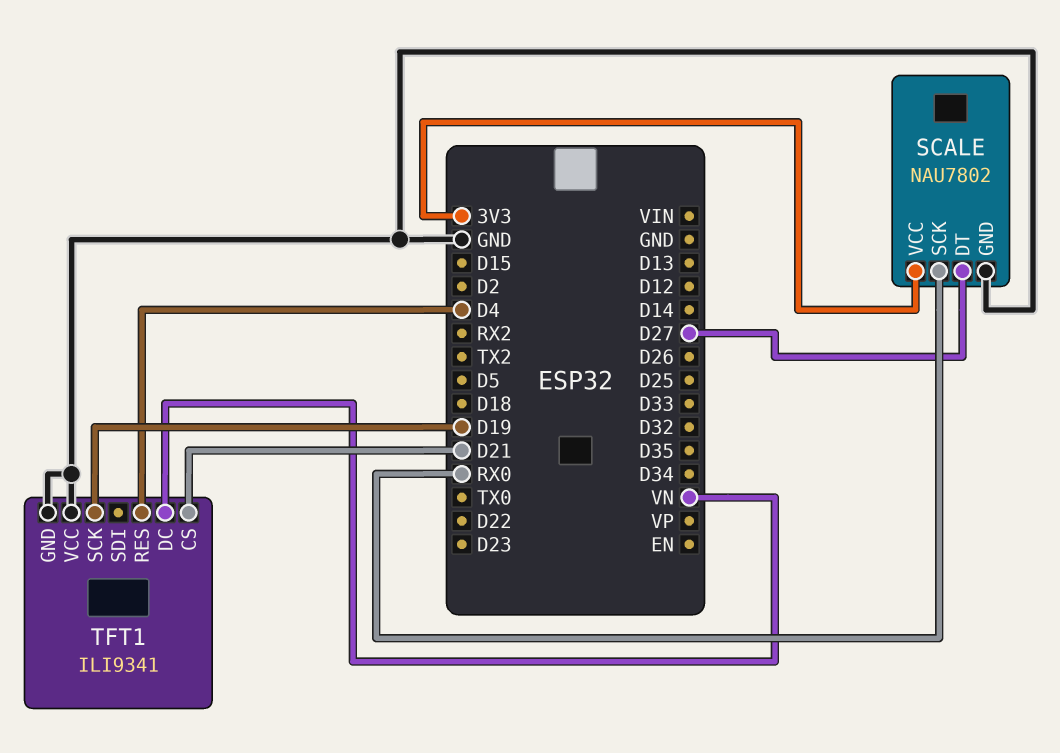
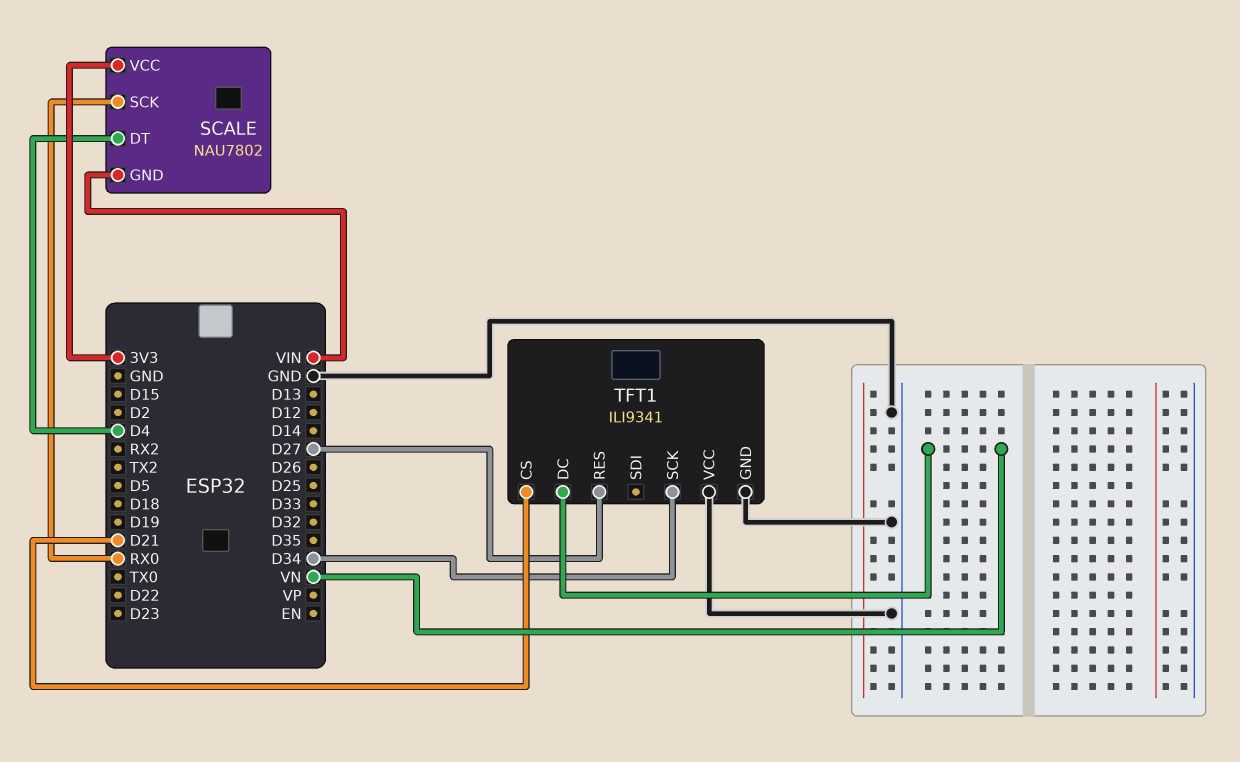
SCALE pin DT: D27 -> D4
SCALE pin GND: GND -> VIN
TFT1 pin RES: D4 -> D27
TFT1 pin SCK: D19 -> D34

